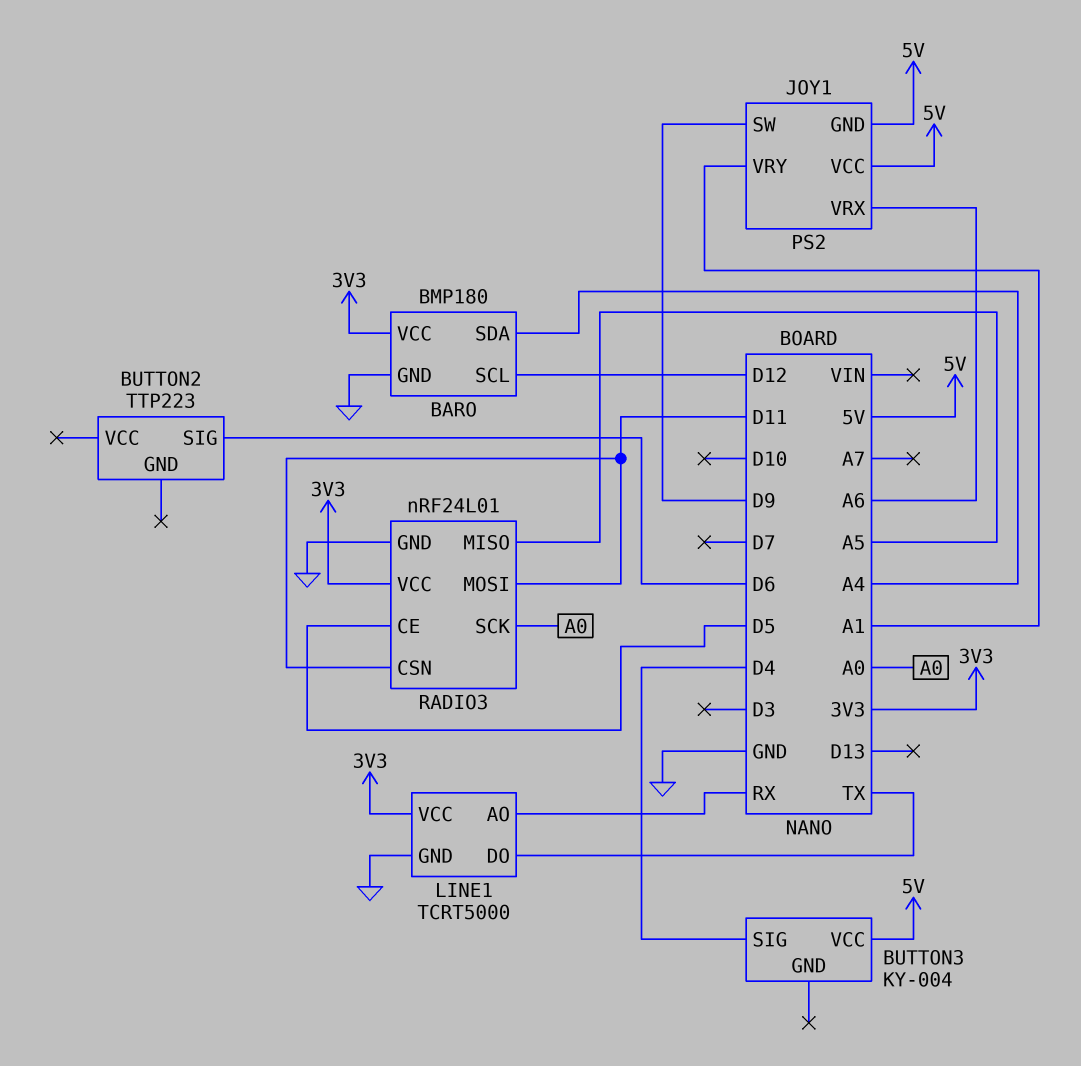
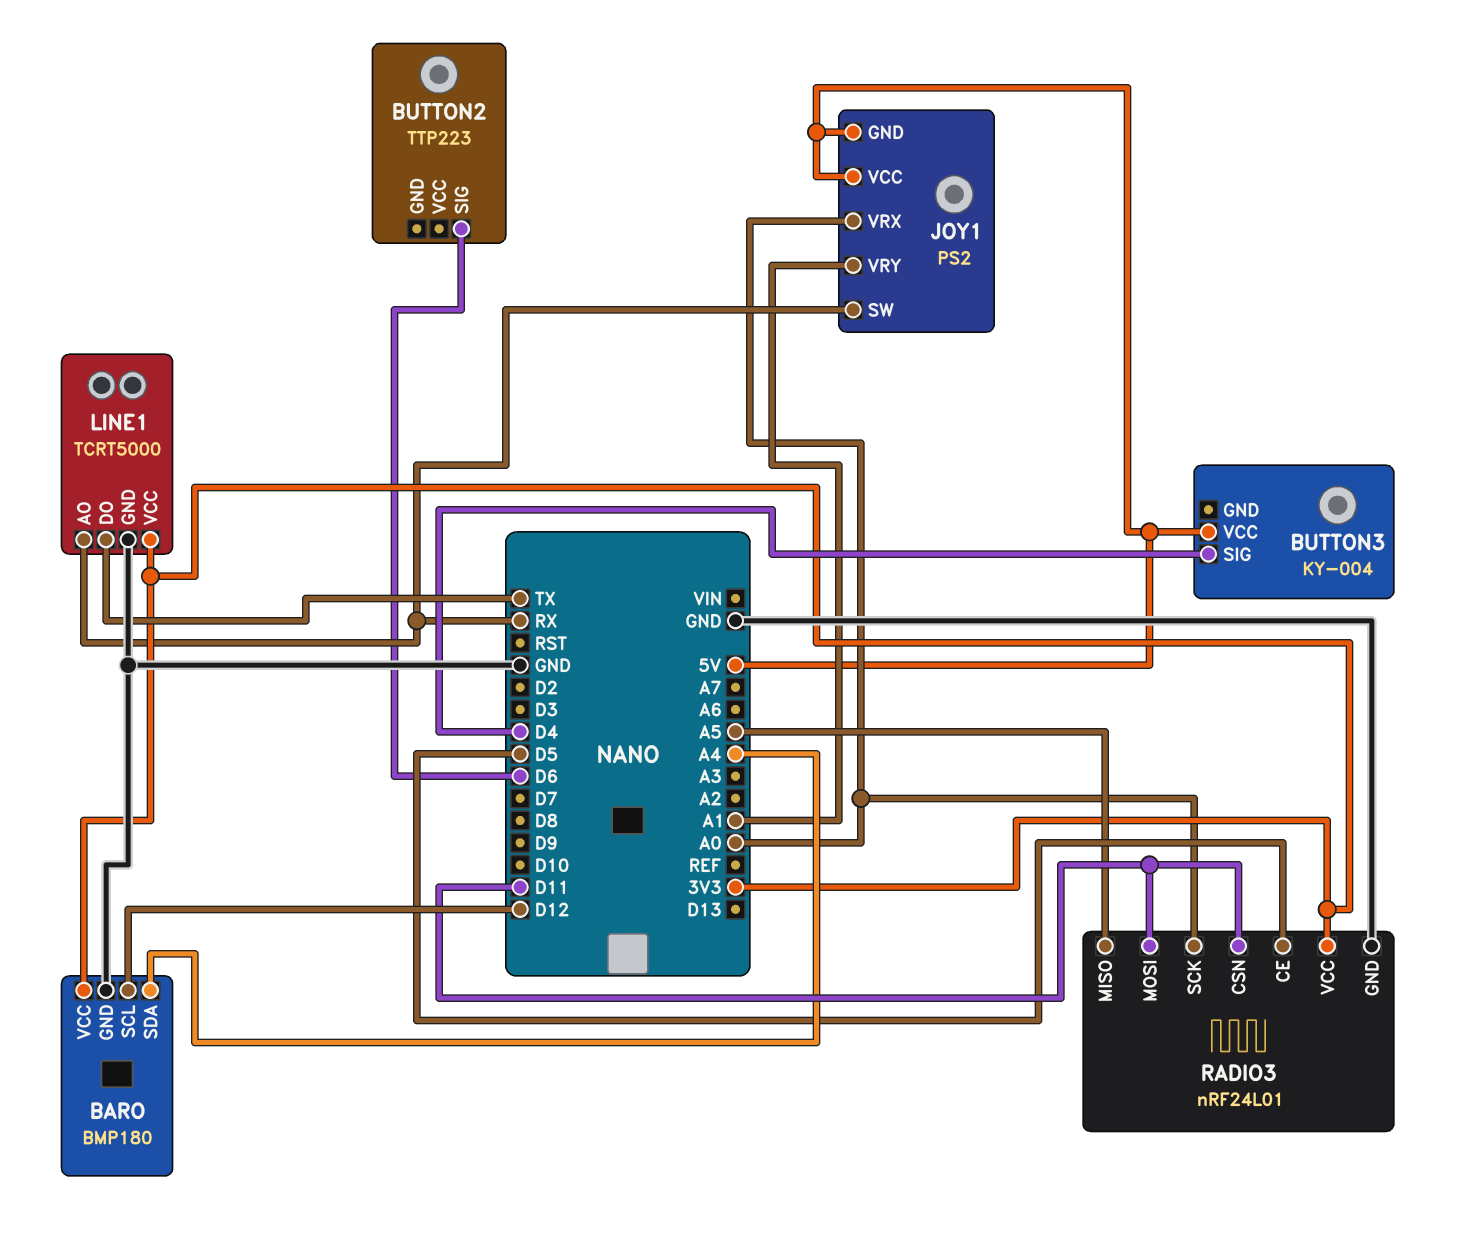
JOY1 pin SW: D9 -> RX
JOY1 pin VRX: A6 -> A0

